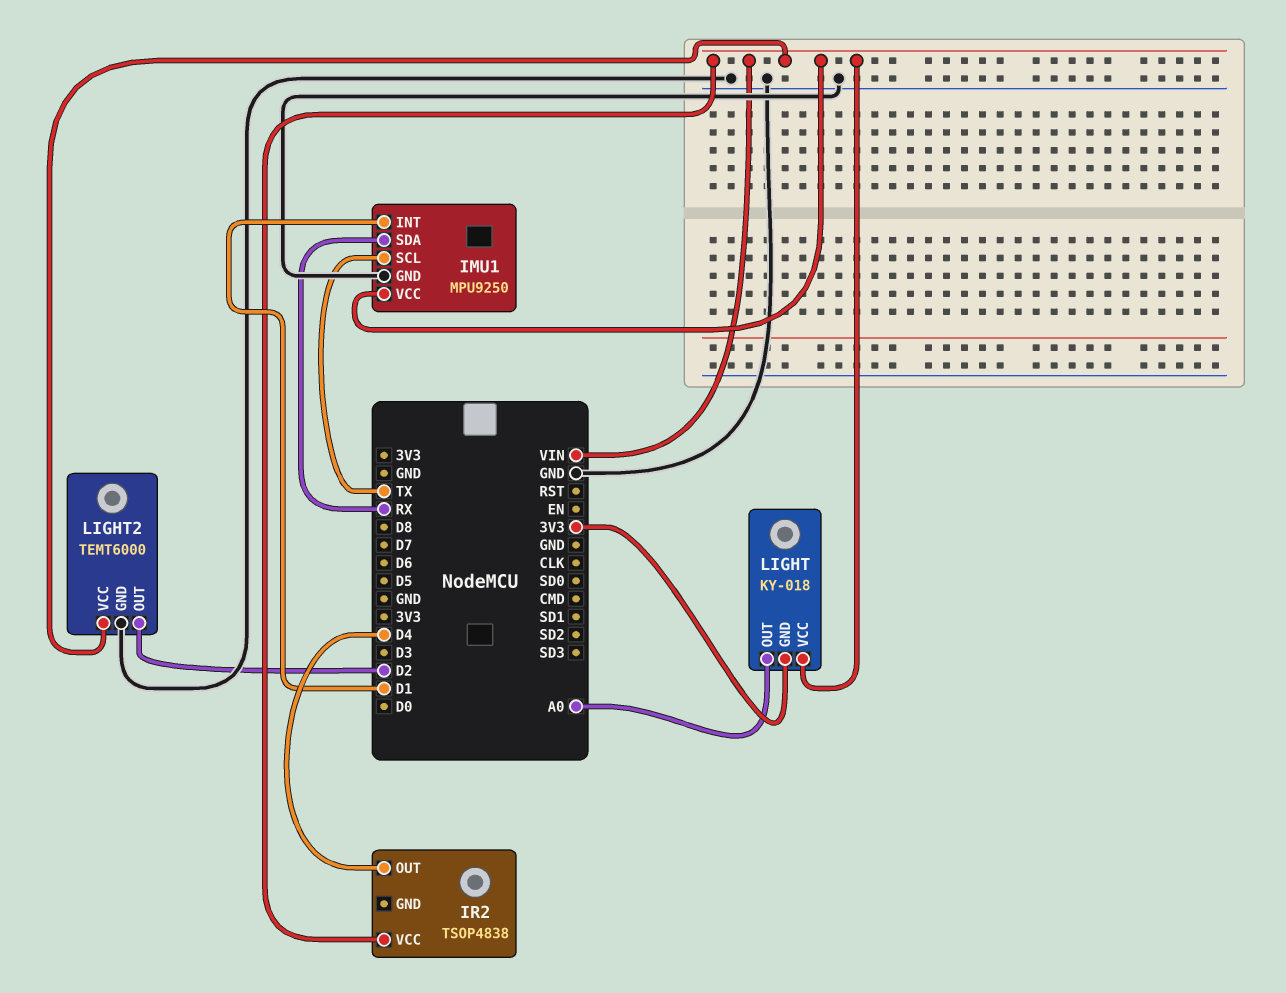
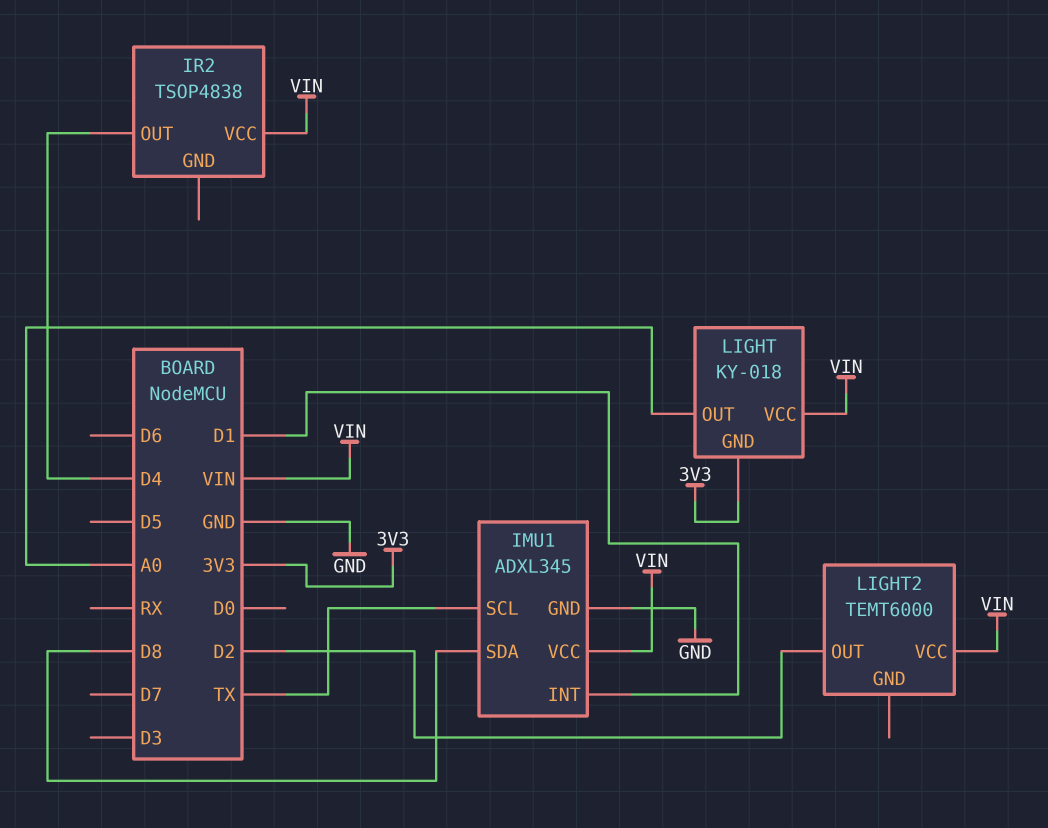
IMU1: MPU9250 -> ADXL345
IMU1 pin SDA: RX -> D8
LIGHT2 pin GND: GND -> none

